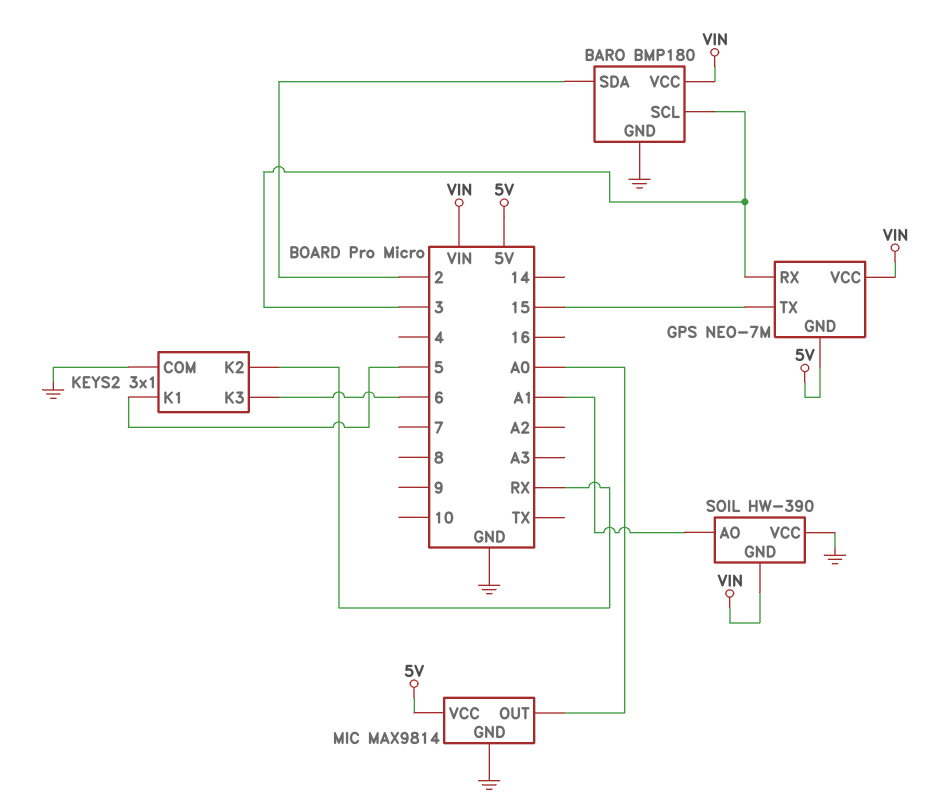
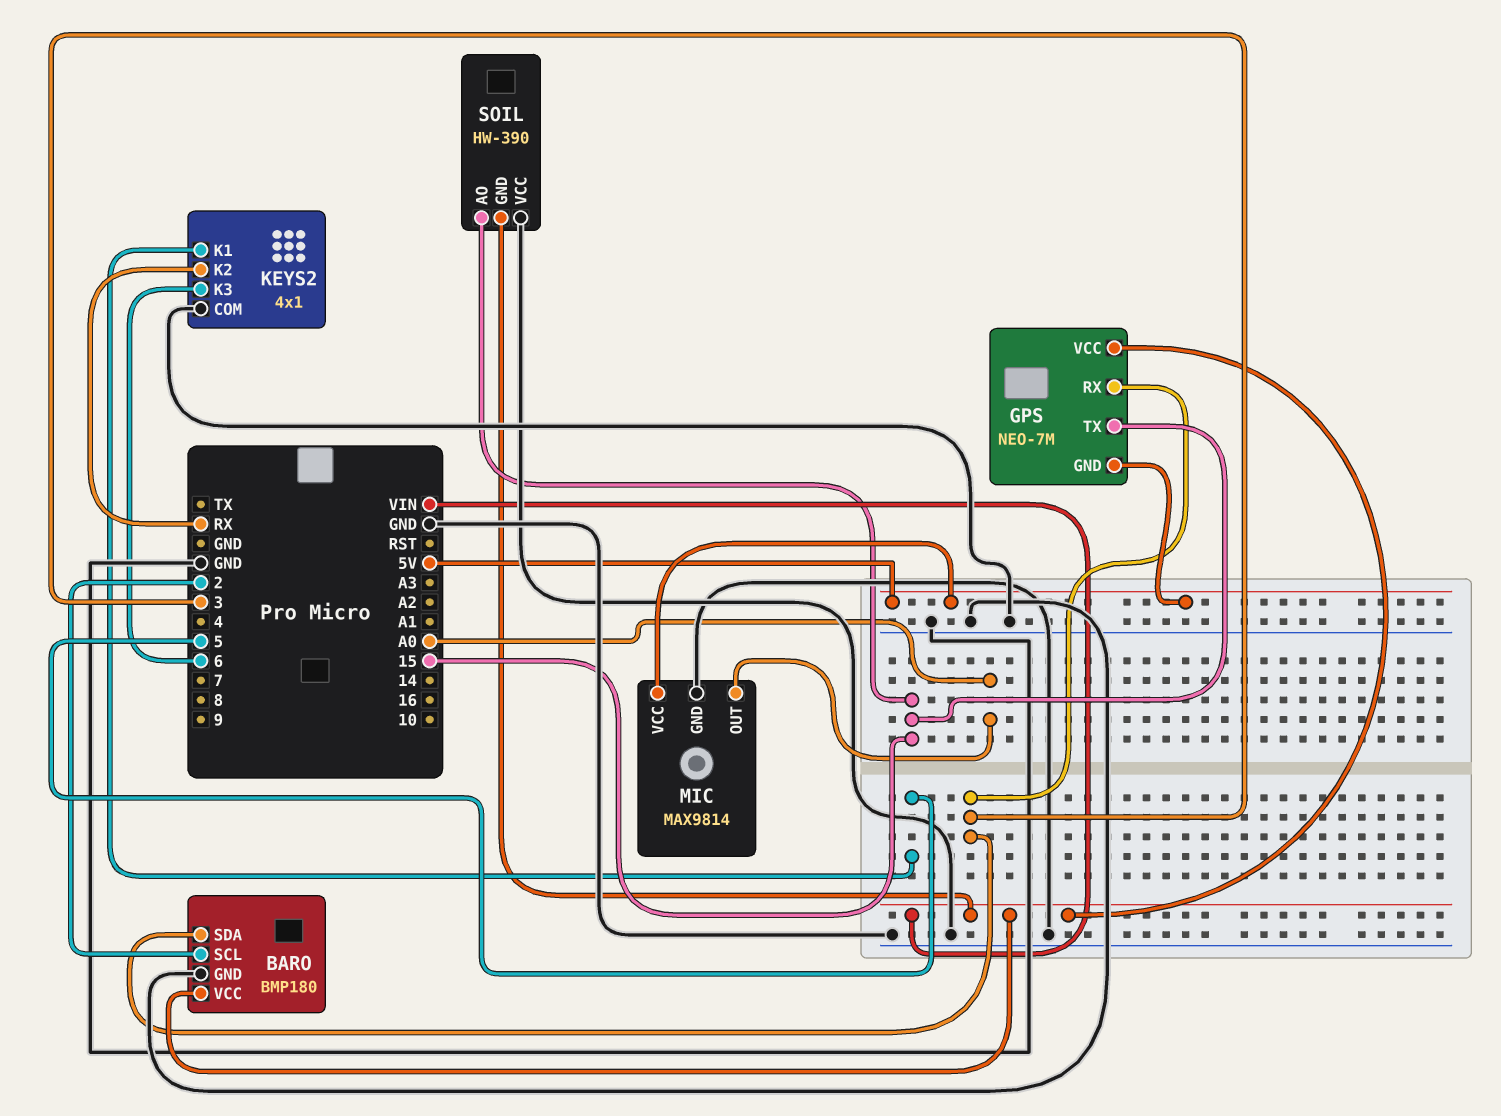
BARO pin SCL: 3 -> 2
BARO pin SDA: 2 -> 3
KEYS2: 3x1 -> 4x1
SOIL pin AO: A1 -> 15

